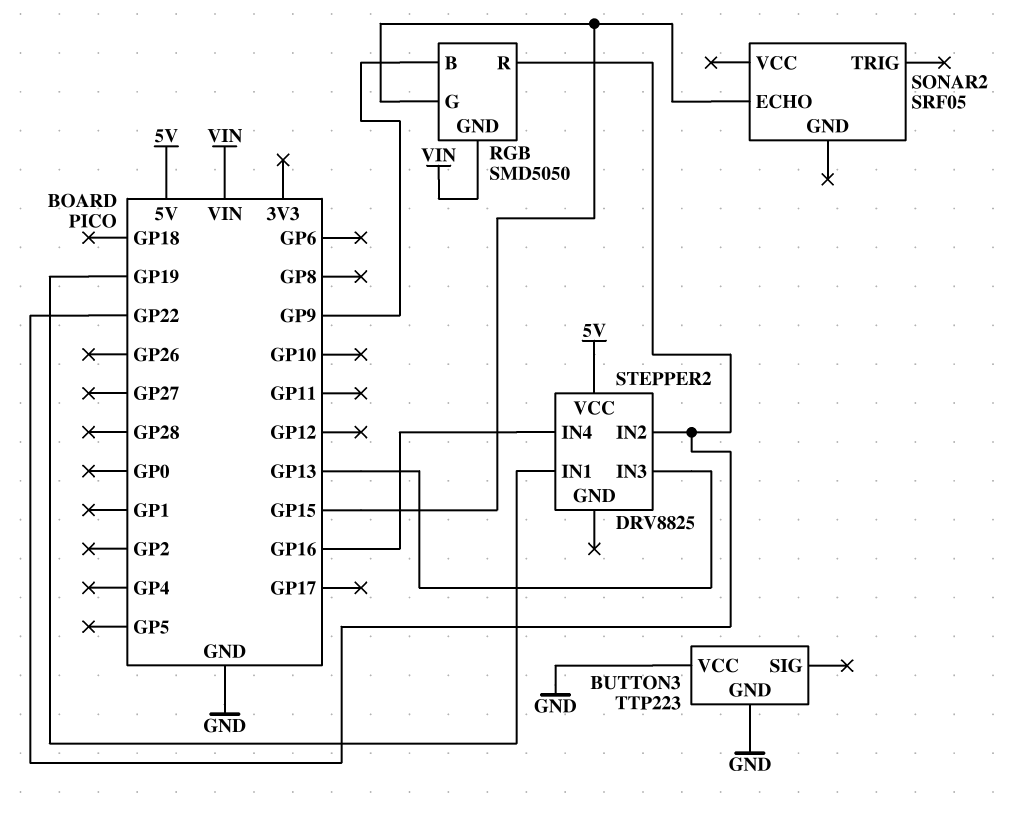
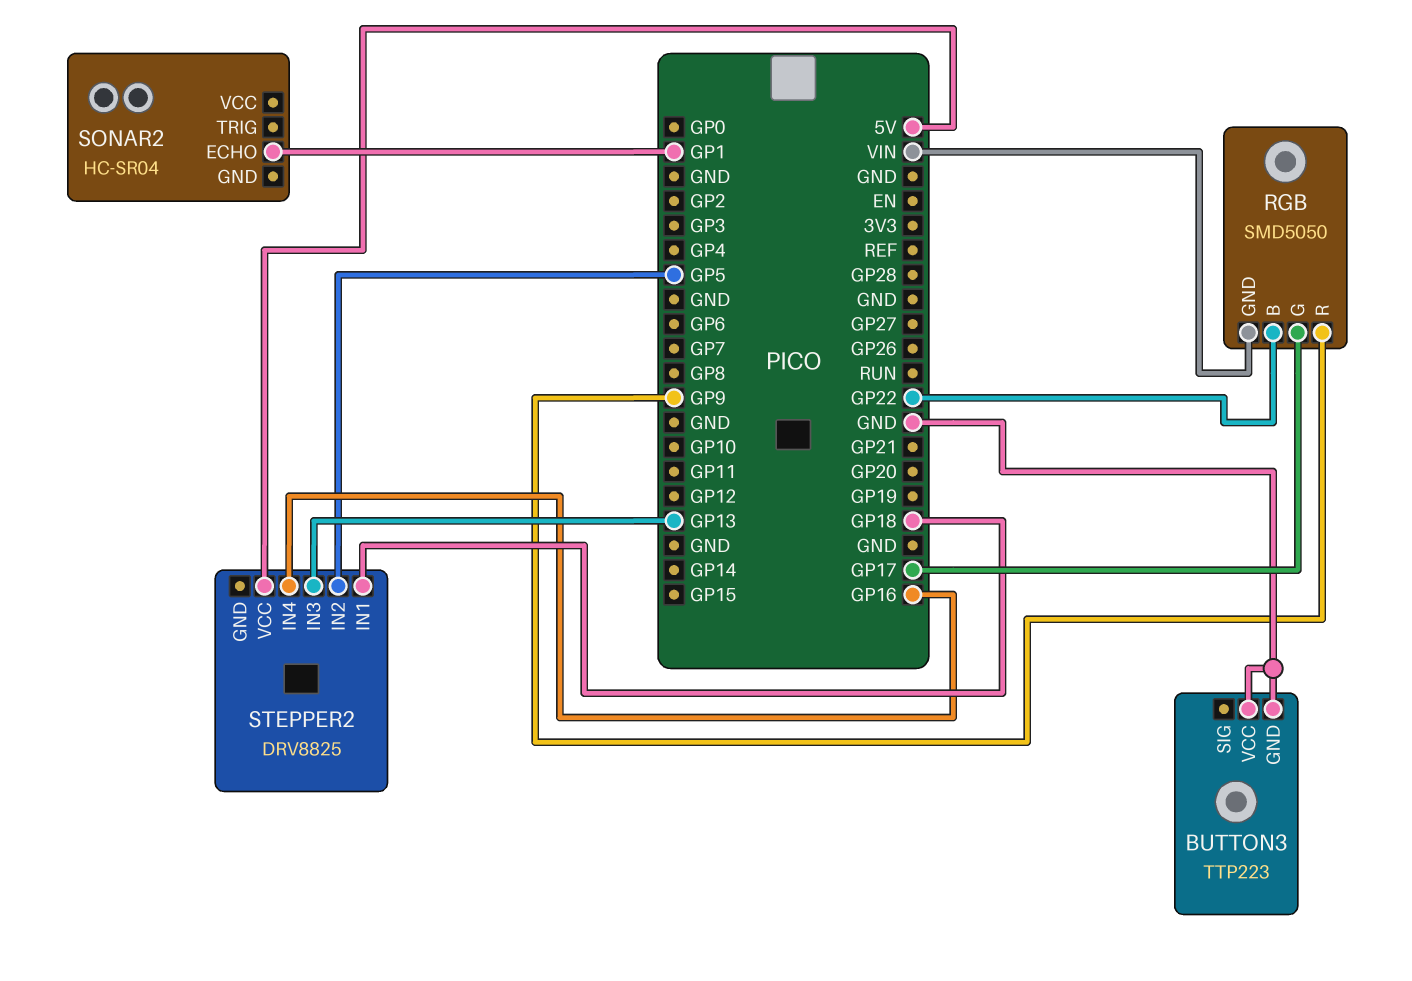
RGB pin B: GP9 -> GP22
RGB pin G: GP15 -> GP17
RGB pin R: GP22 -> GP9
SONAR2: SRF05 -> HC-SR04
SONAR2 pin ECHO: GP15 -> GP1
STEPPER2 pin IN1: GP19 -> GP18
STEPPER2 pin IN2: GP22 -> GP5

